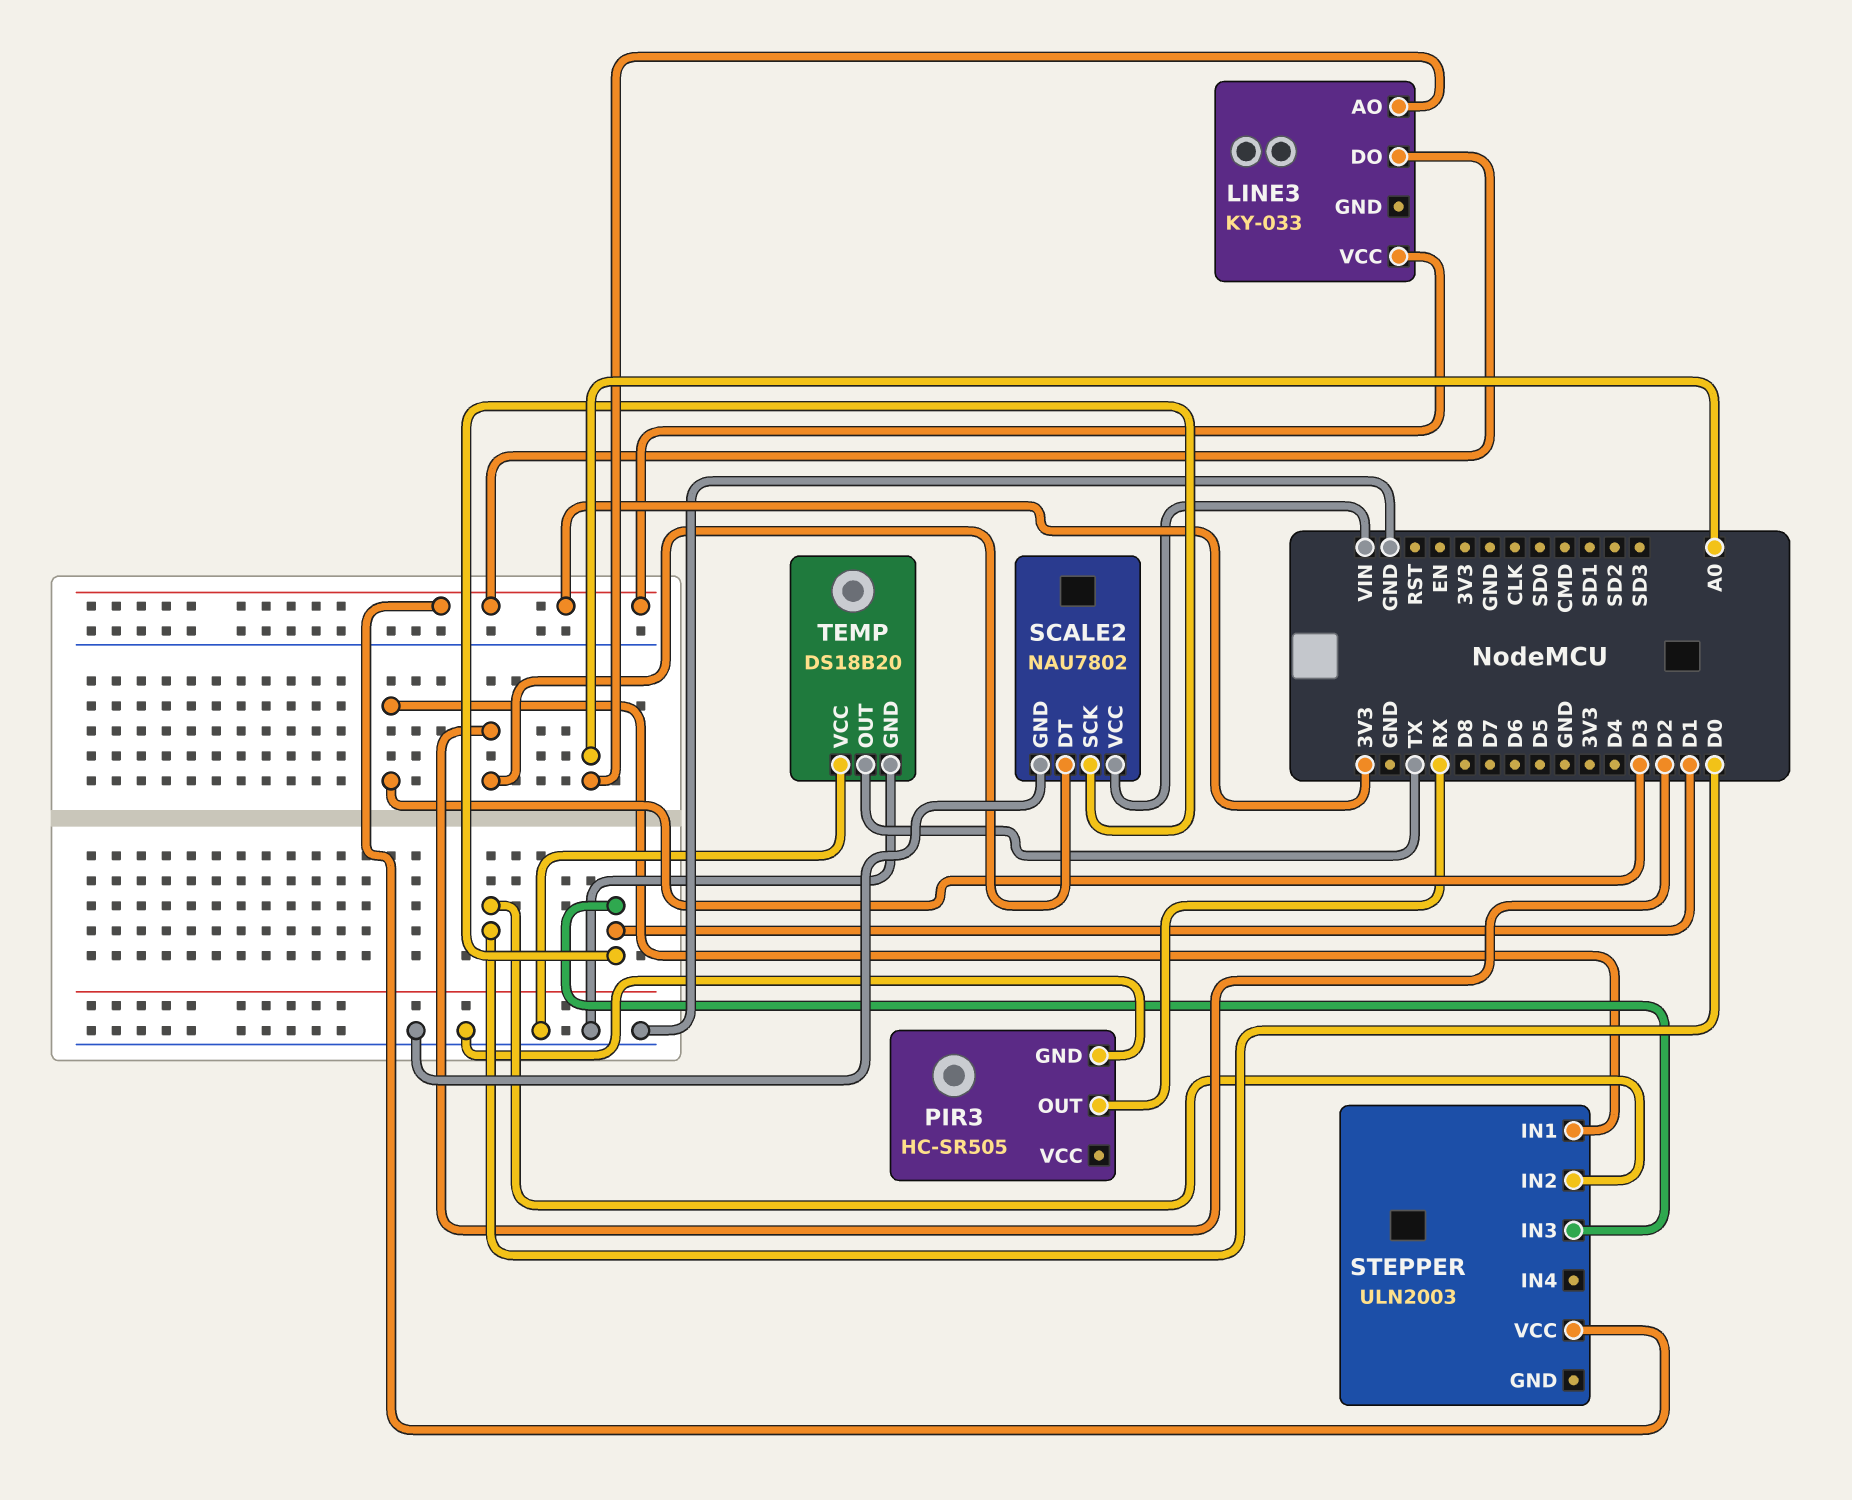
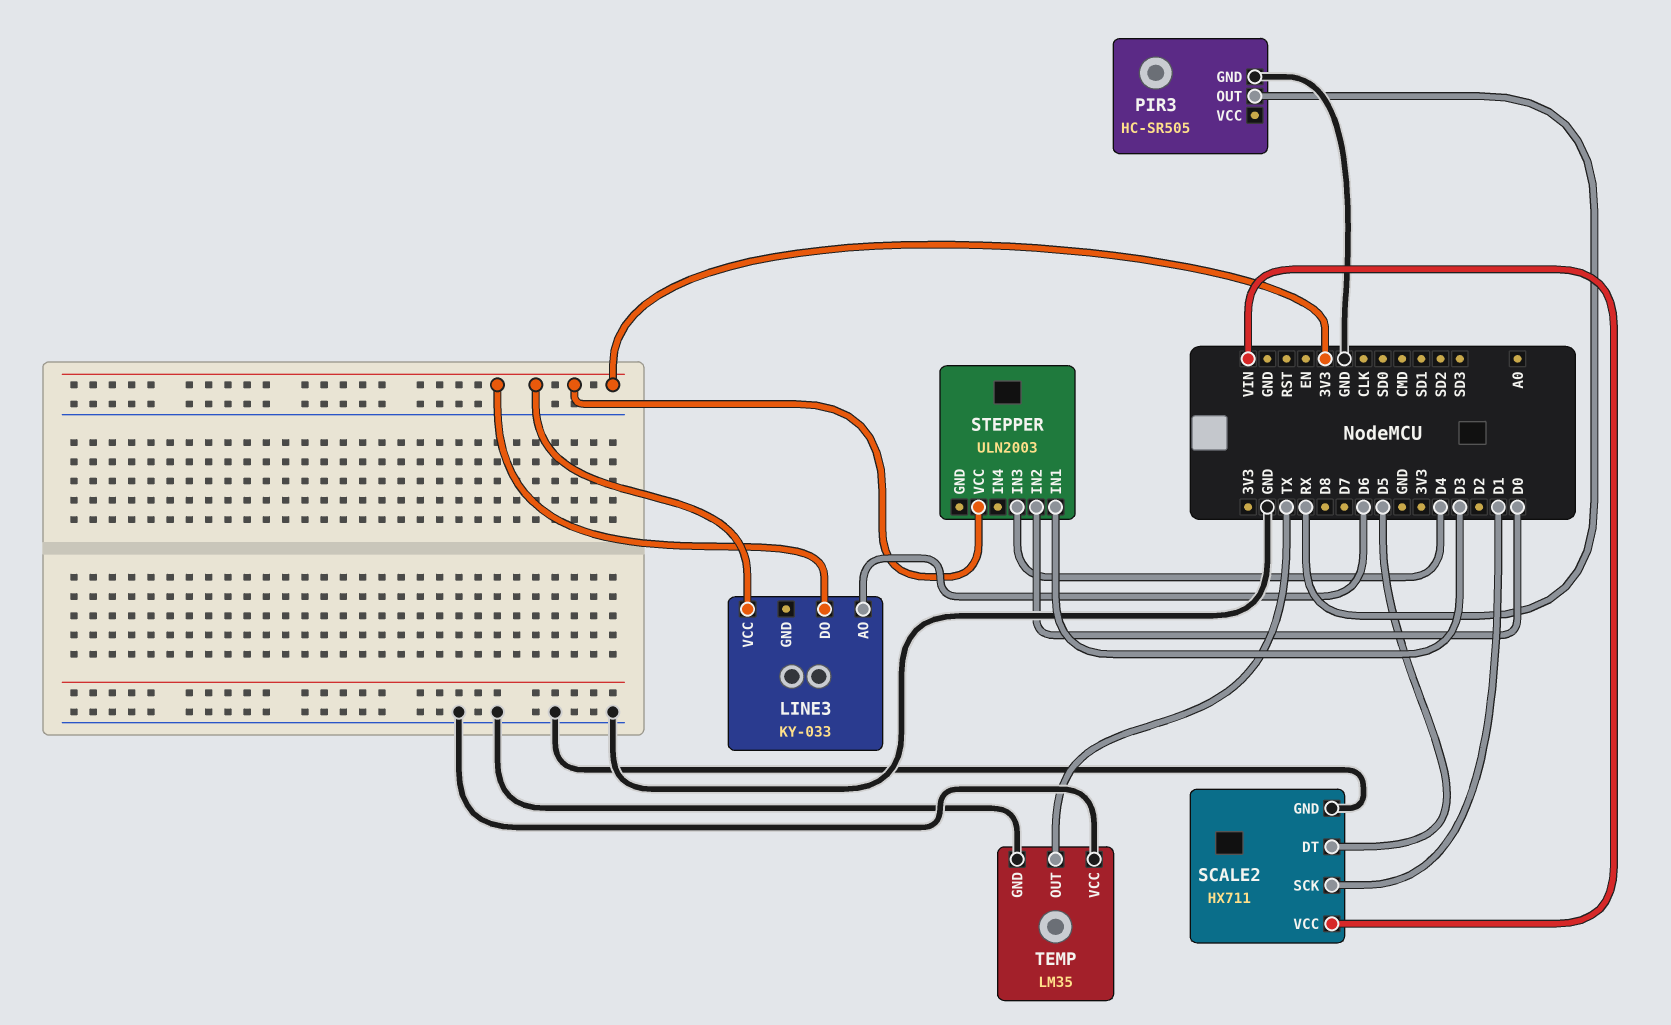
LINE3 pin AO: A0 -> D6
SCALE2: NAU7802 -> HX711
SCALE2 pin DT: D2 -> D5
STEPPER pin IN3: D1 -> D4
TEMP: DS18B20 -> LM35

